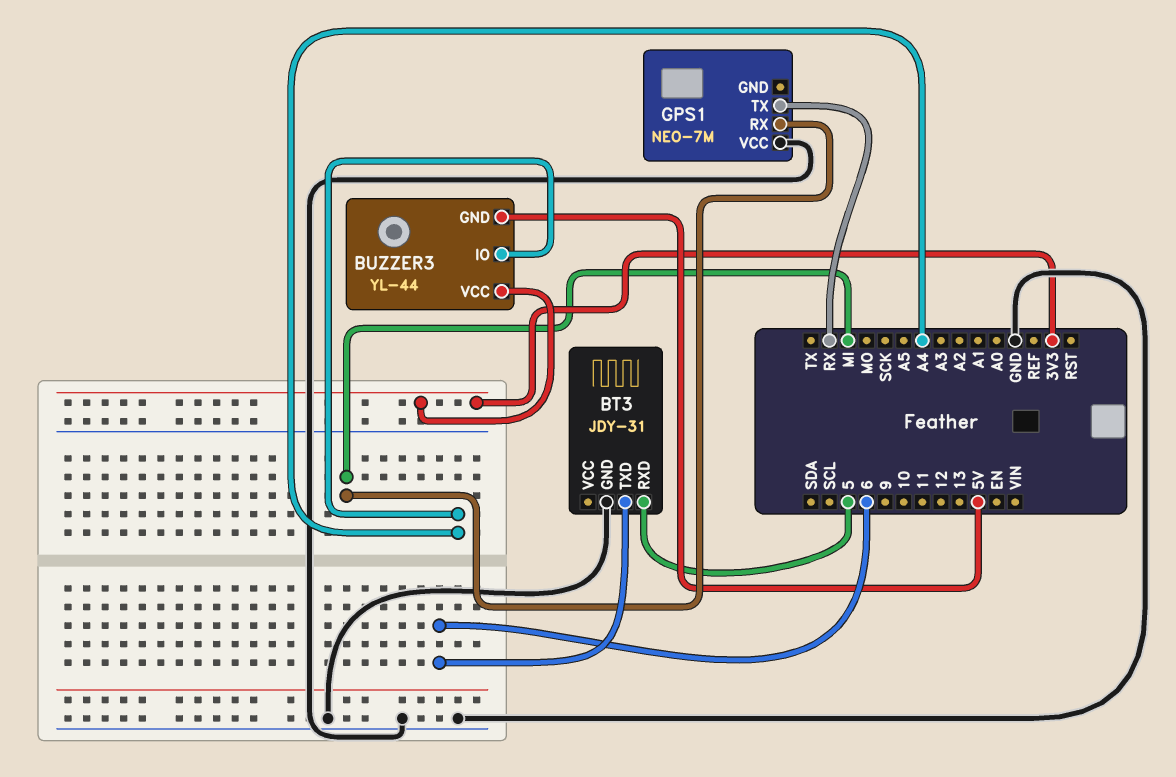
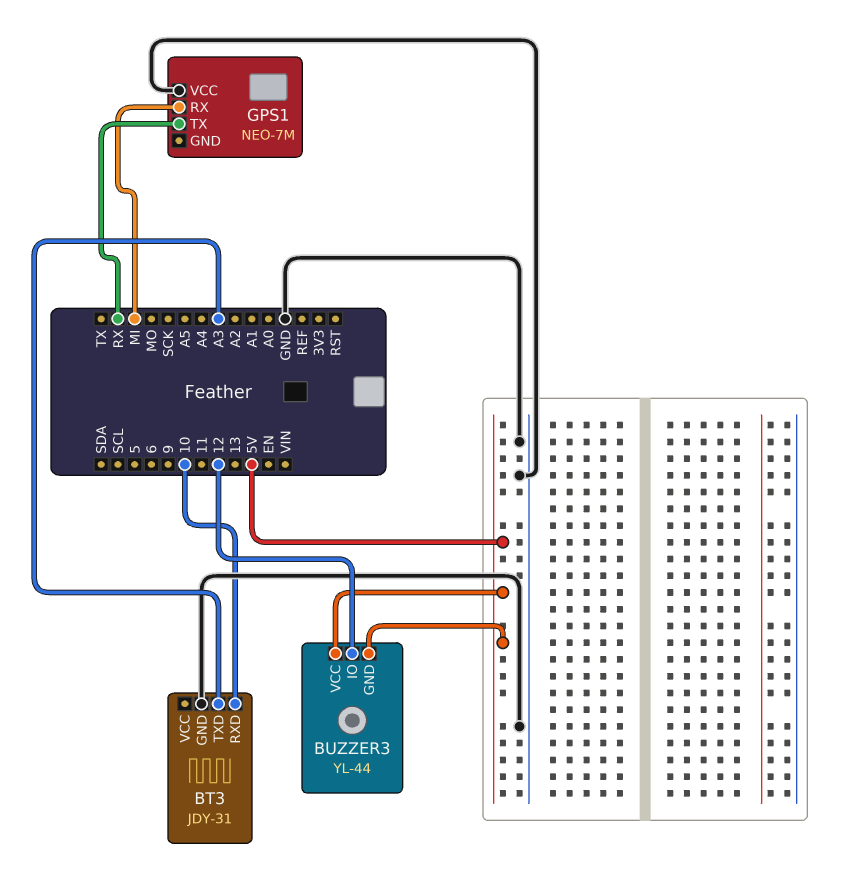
BT3 pin RXD: 5 -> 10
BT3 pin TXD: 6 -> A3
BUZZER3 pin IO: A4 -> 12
BUZZER3 pin VCC: 3V3 -> 5V

